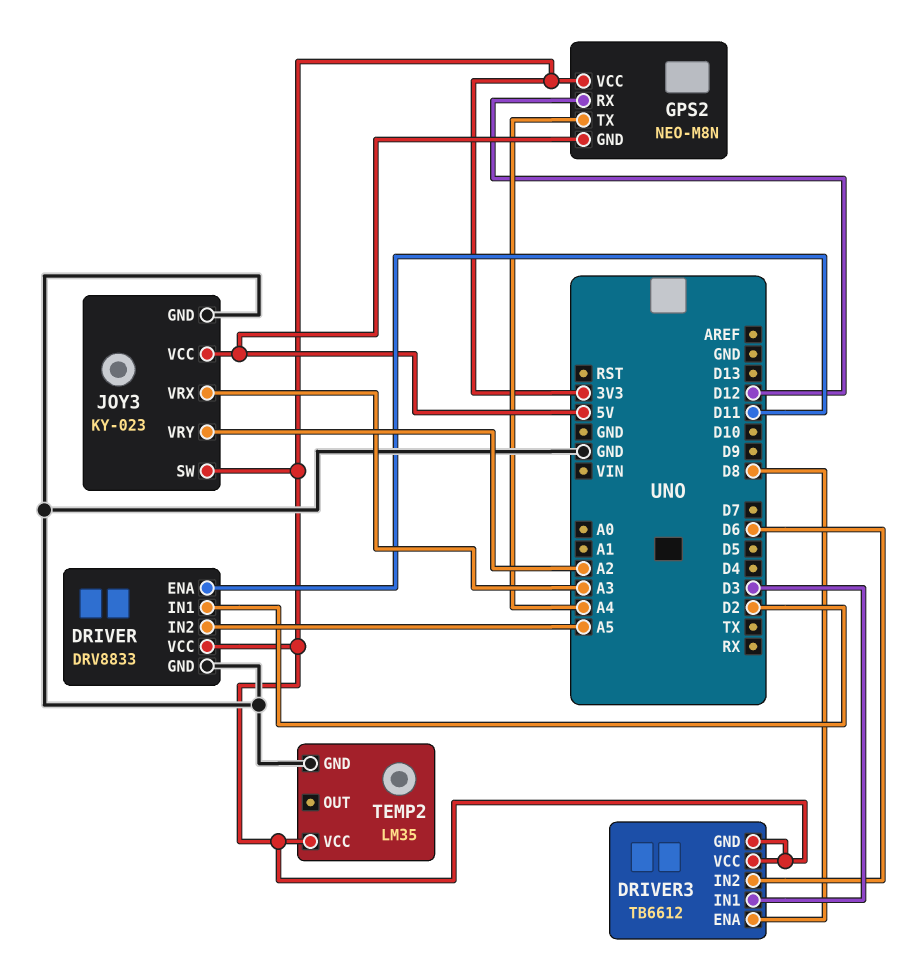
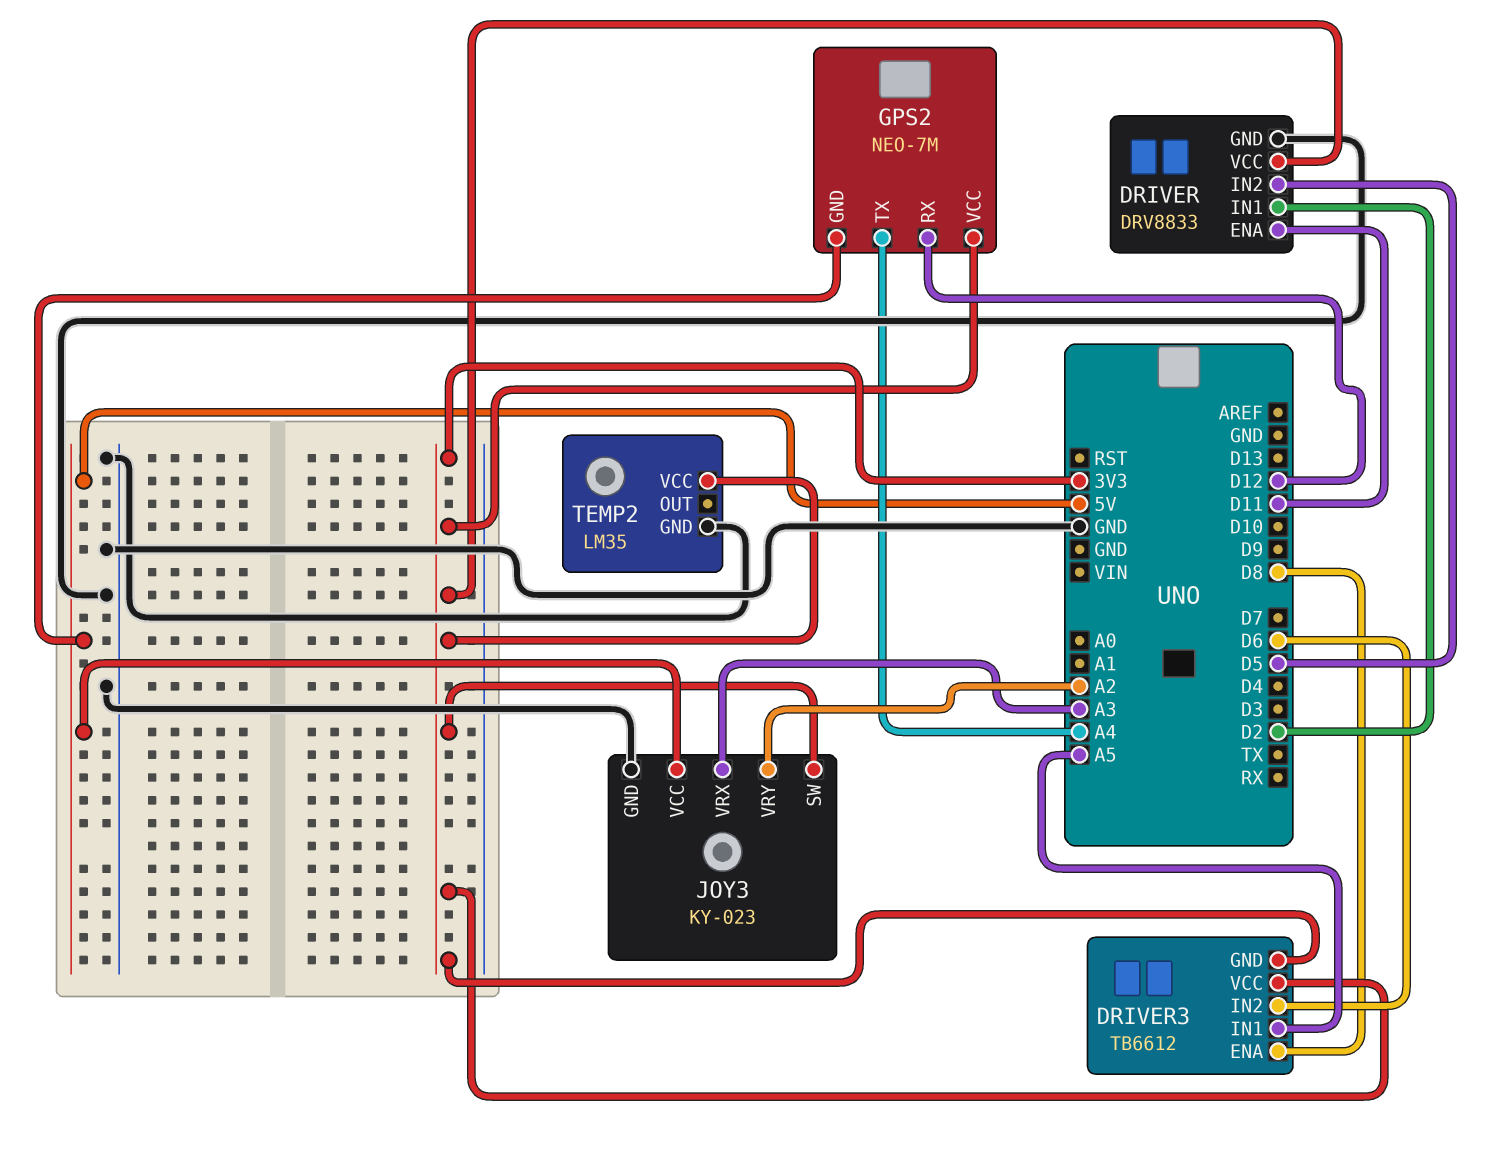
DRIVER pin IN2: A5 -> D5
DRIVER3 pin IN1: D3 -> A5
GPS2: NEO-M8N -> NEO-7M

